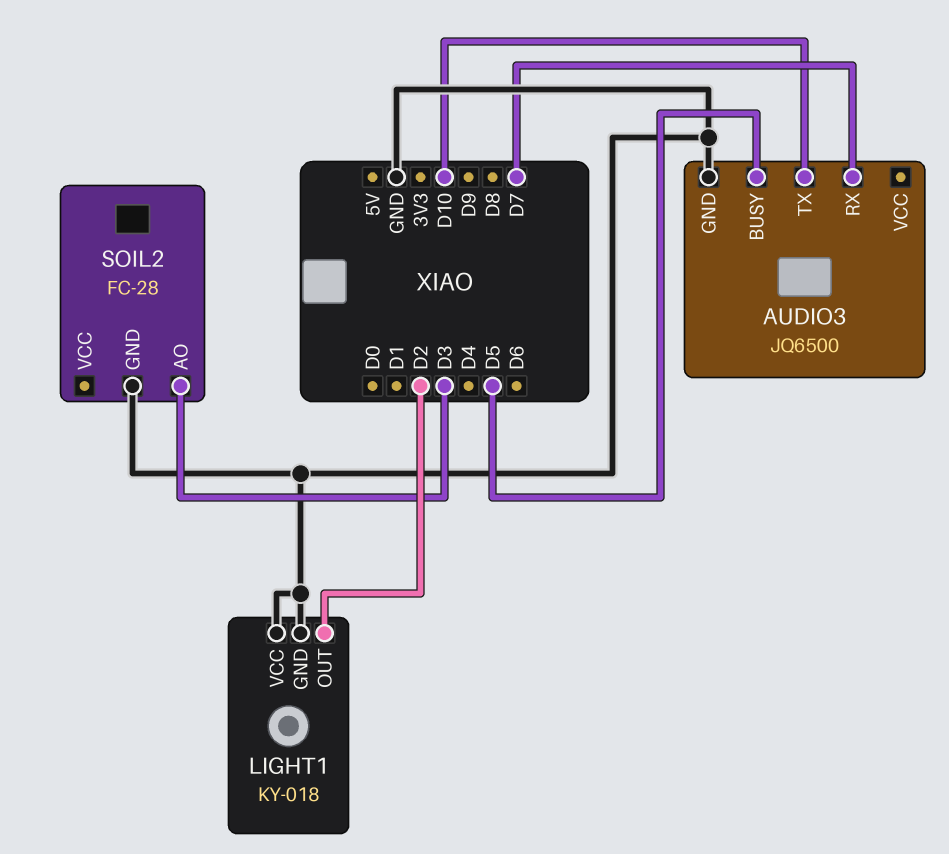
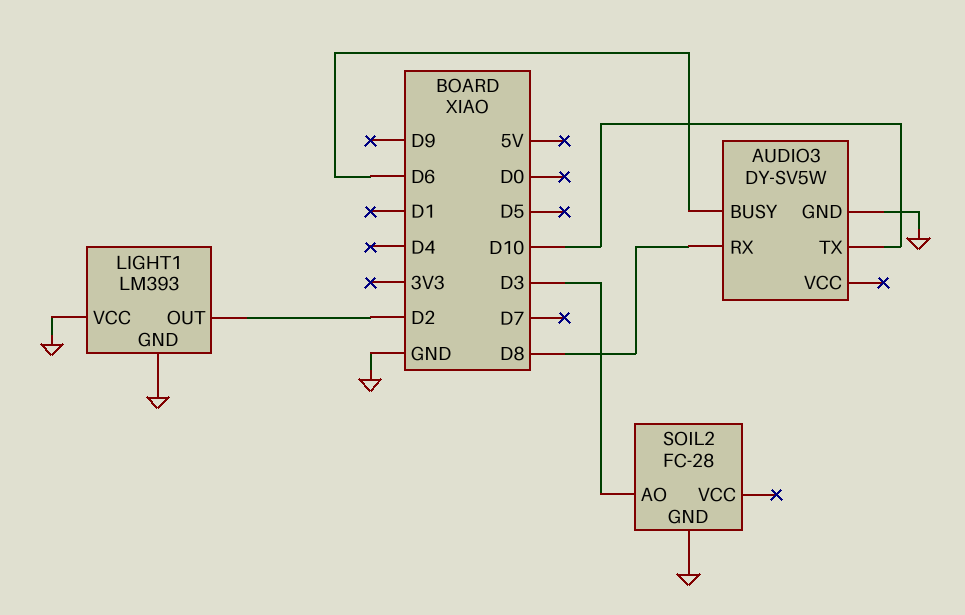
AUDIO3: JQ6500 -> DY-SV5W
AUDIO3 pin BUSY: D5 -> D6
AUDIO3 pin RX: D7 -> D8
LIGHT1: KY-018 -> LM393

